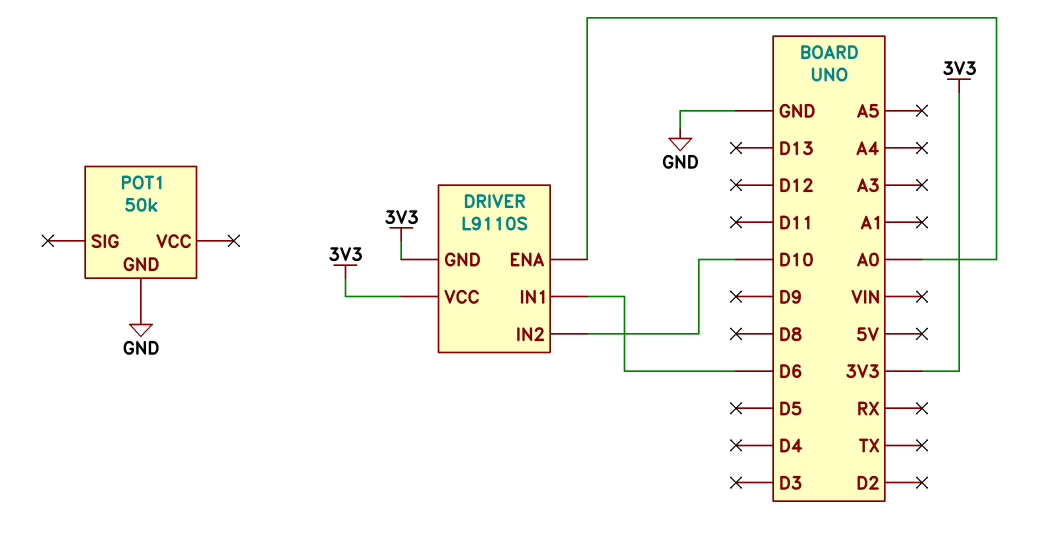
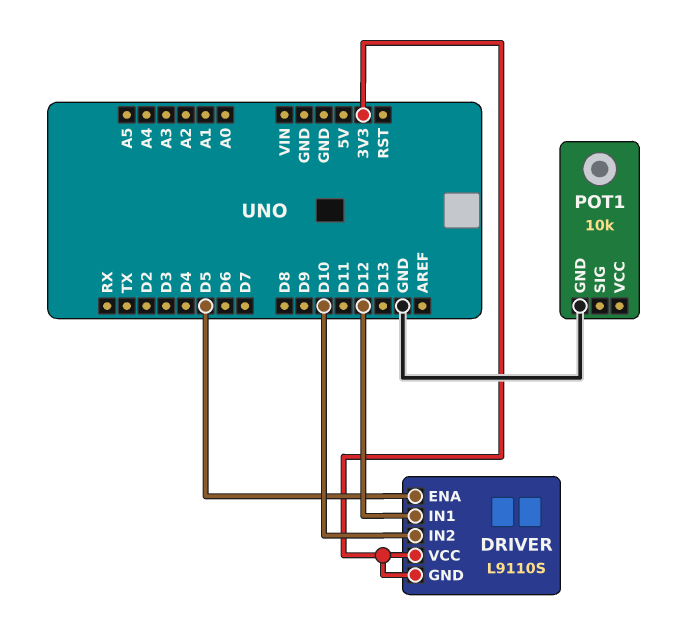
DRIVER pin ENA: A0 -> D5
DRIVER pin IN1: D6 -> D12
POT1: 50k -> 10k

